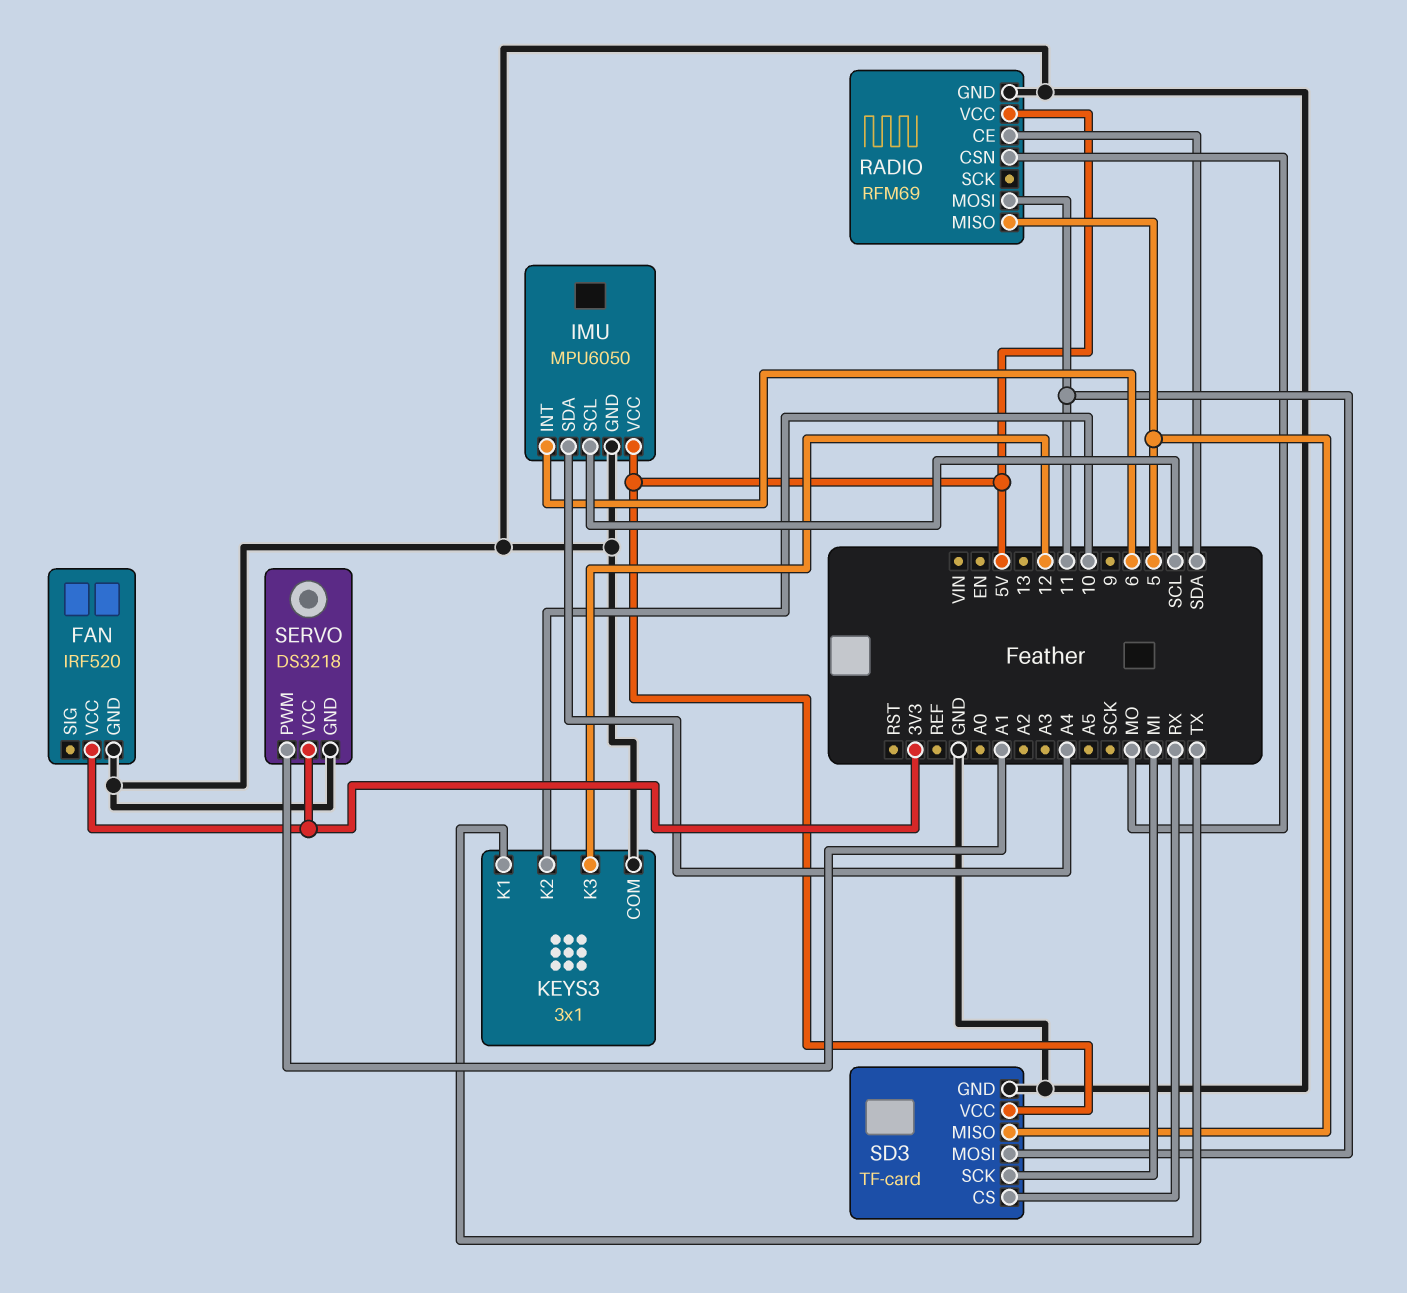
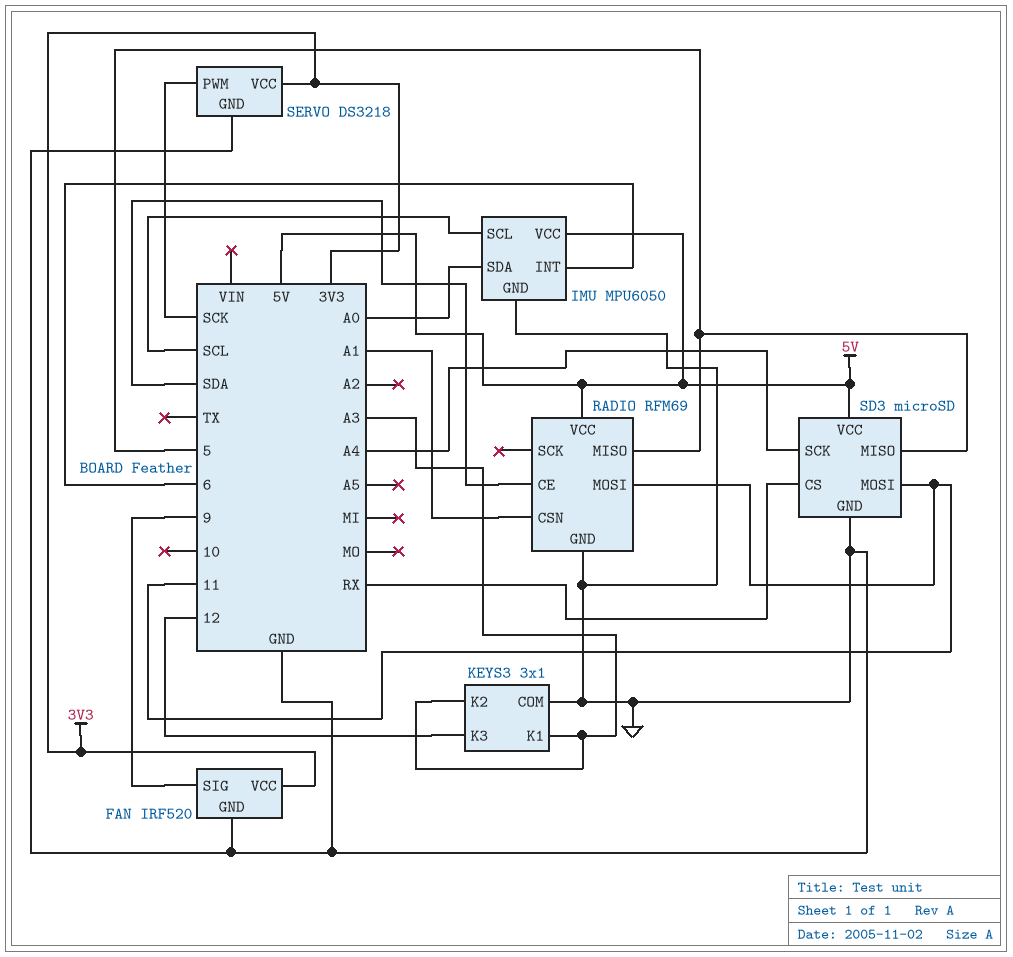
FAN pin SIG: none -> 9
IMU pin SDA: A4 -> A0
KEYS3 pin K1: TX -> A3
KEYS3 pin K2: 10 -> A3
RADIO pin CSN: MO -> A1
SD3: TF-card -> microSD
SD3 pin SCK: MI -> A4
SERVO pin PWM: A1 -> SCK

